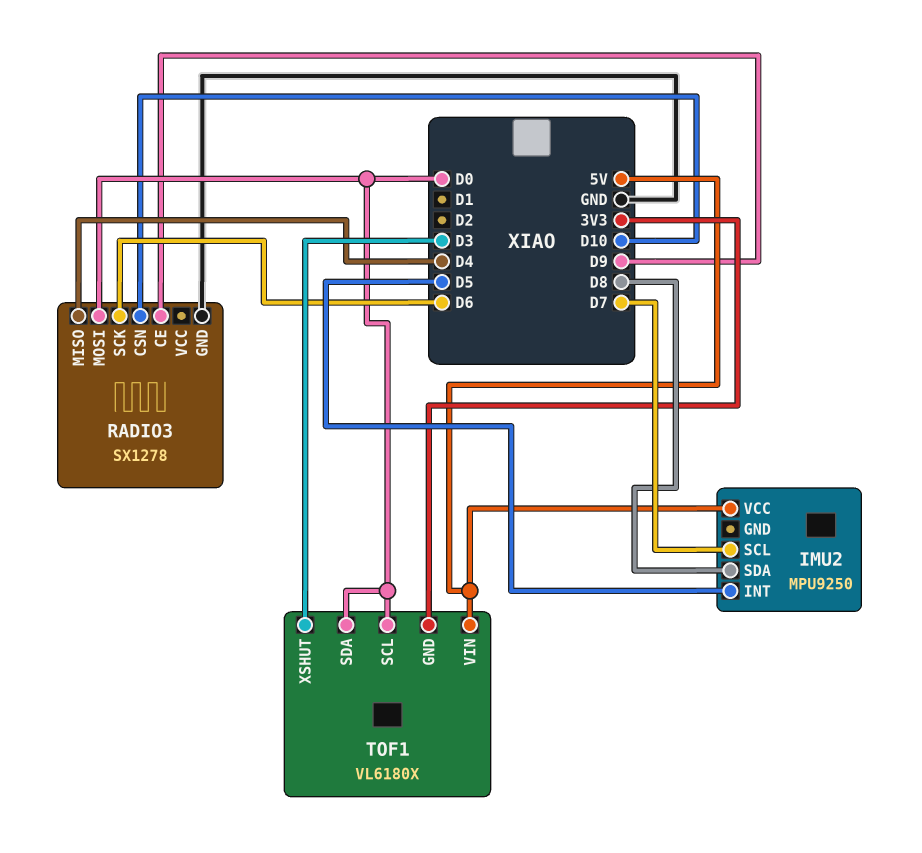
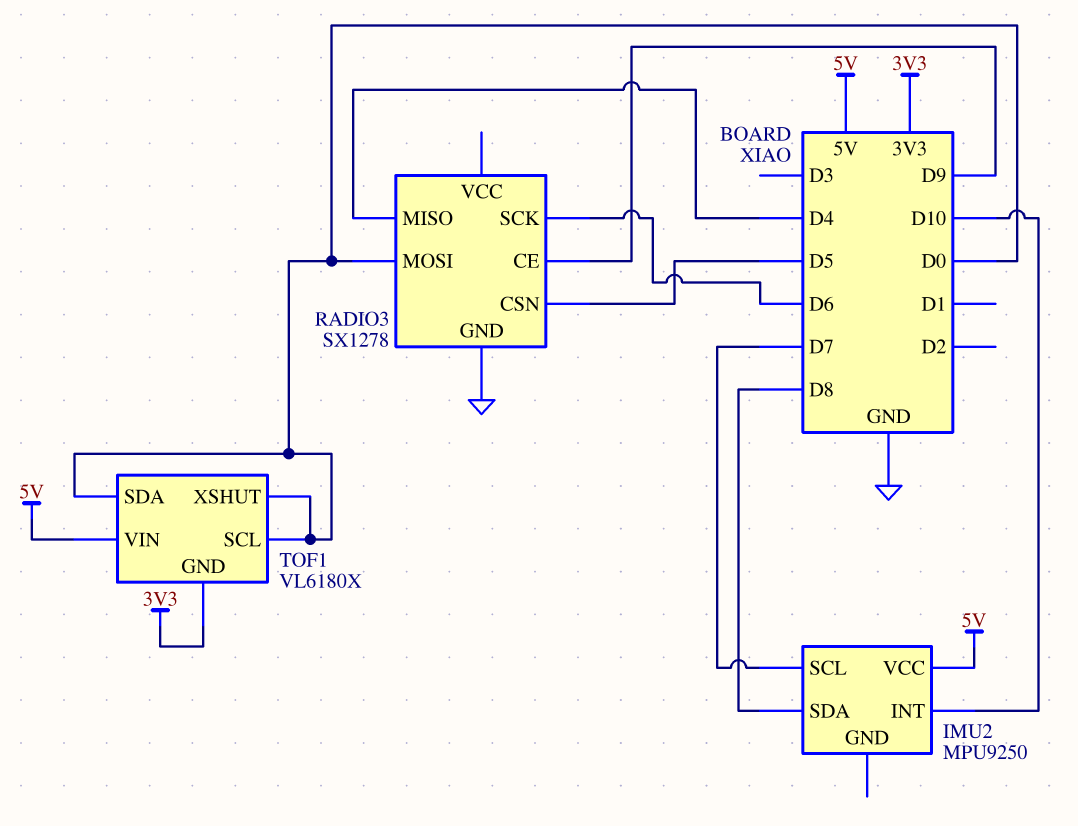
IMU2 pin INT: D5 -> D10
RADIO3 pin CSN: D10 -> D5
TOF1 pin XSHUT: D3 -> D0

